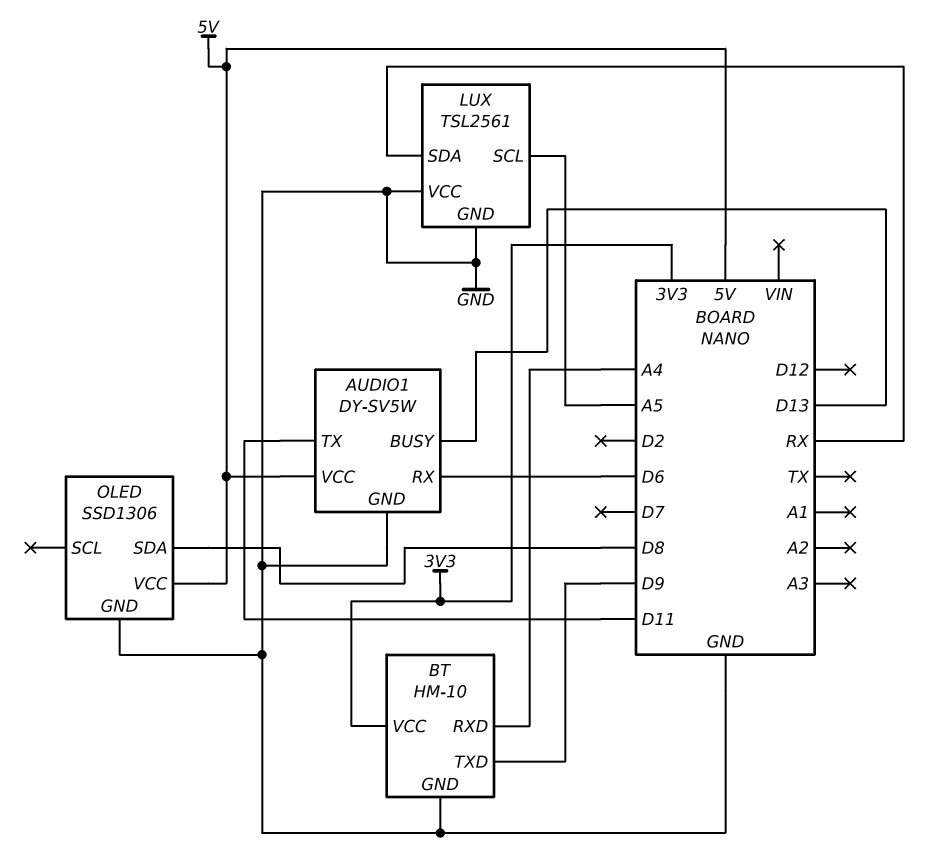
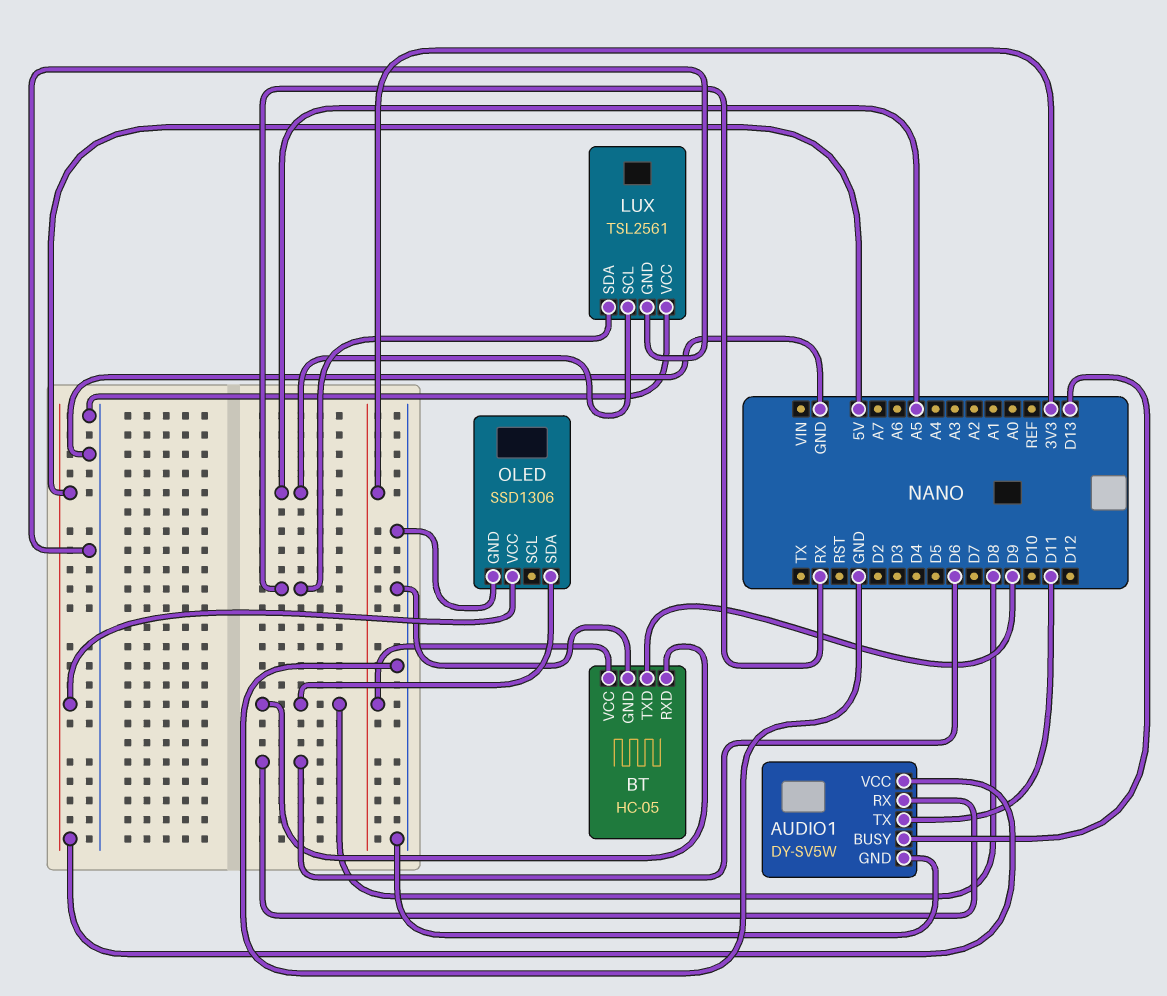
BT: HM-10 -> HC-05
BT pin RXD: A4 -> D8

